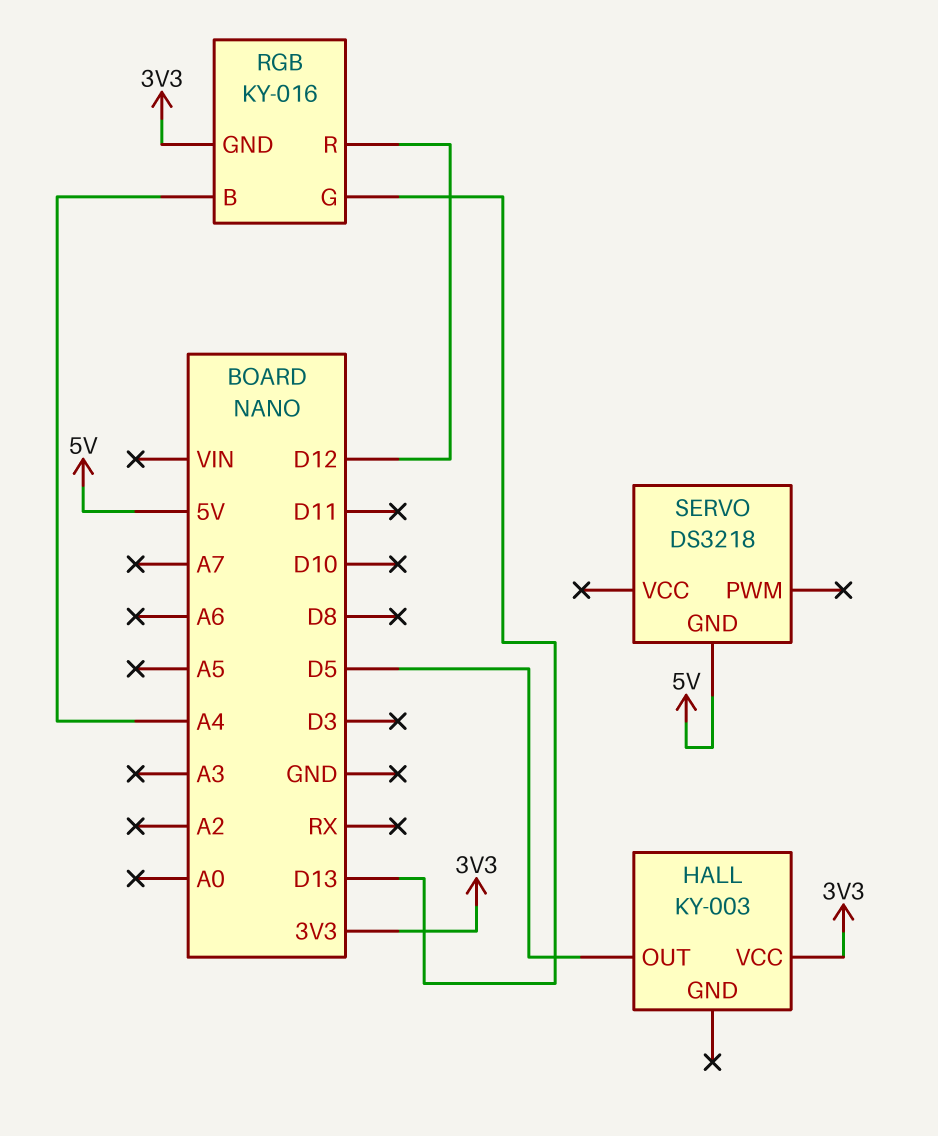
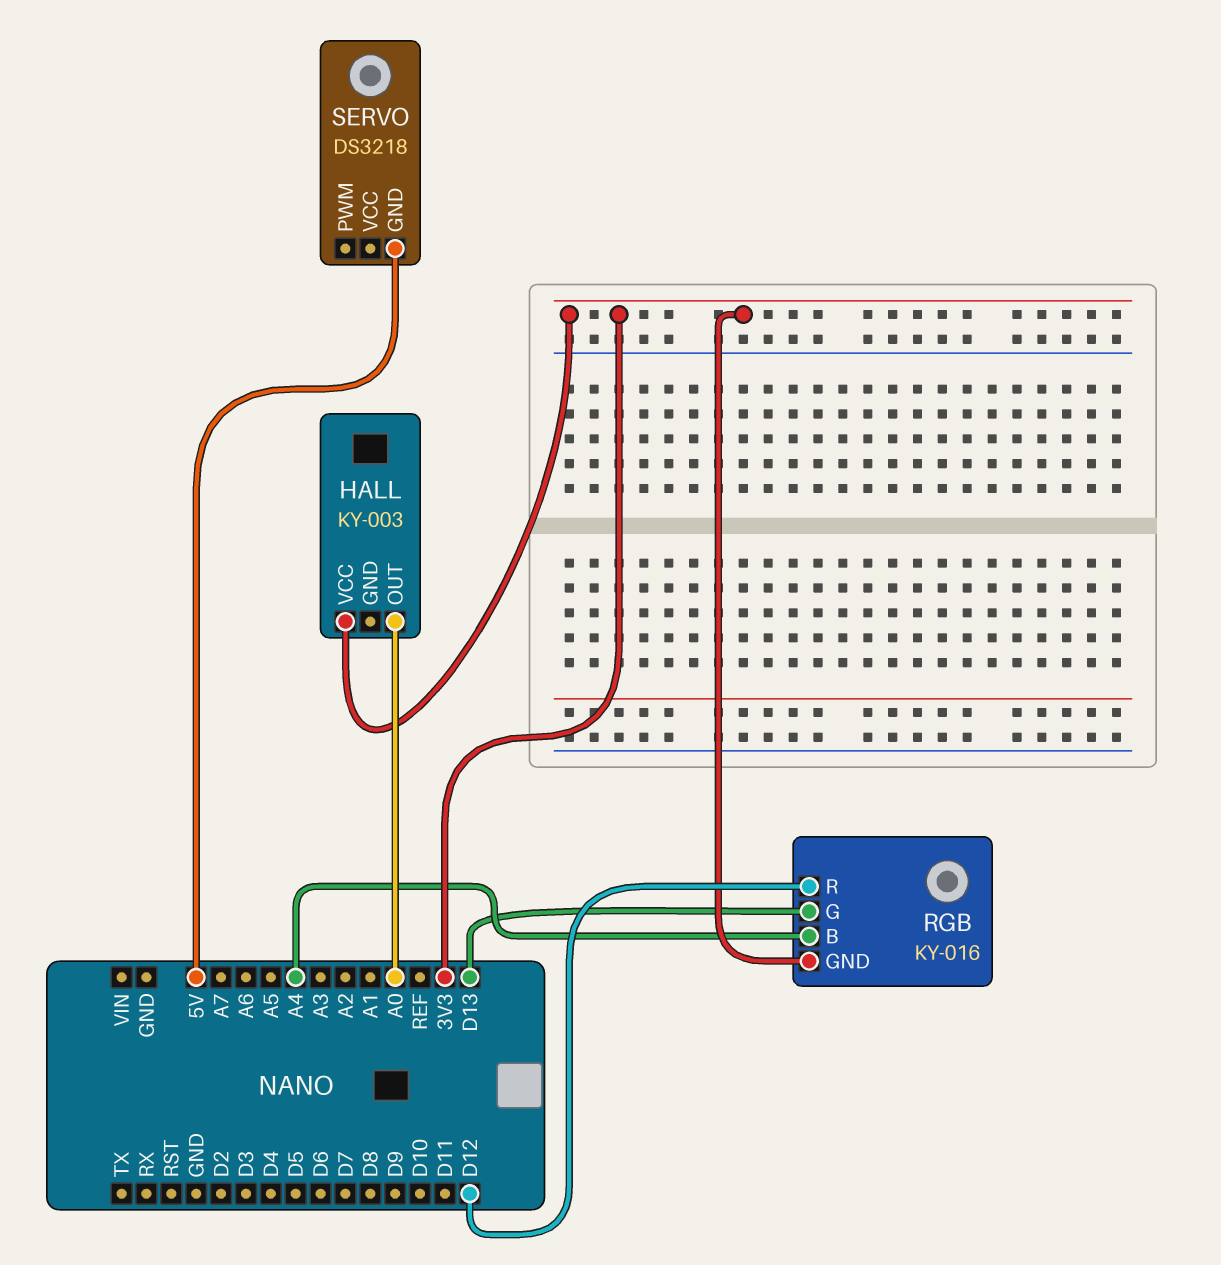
HALL pin OUT: D5 -> A0

